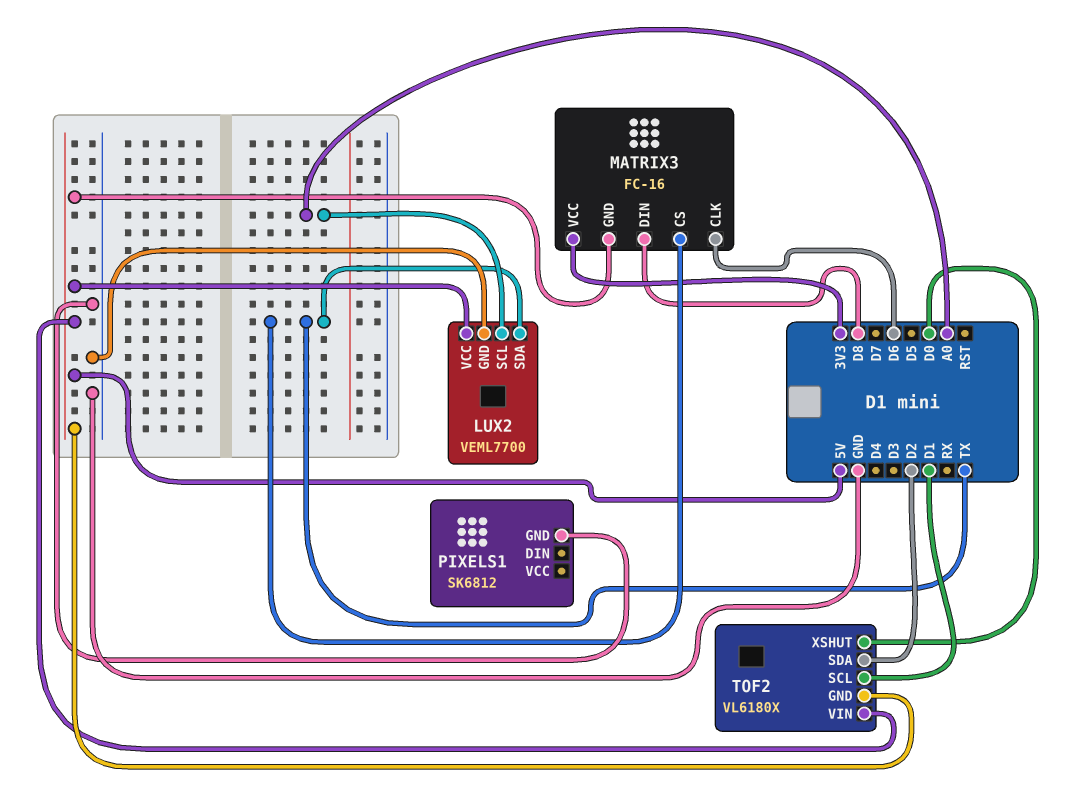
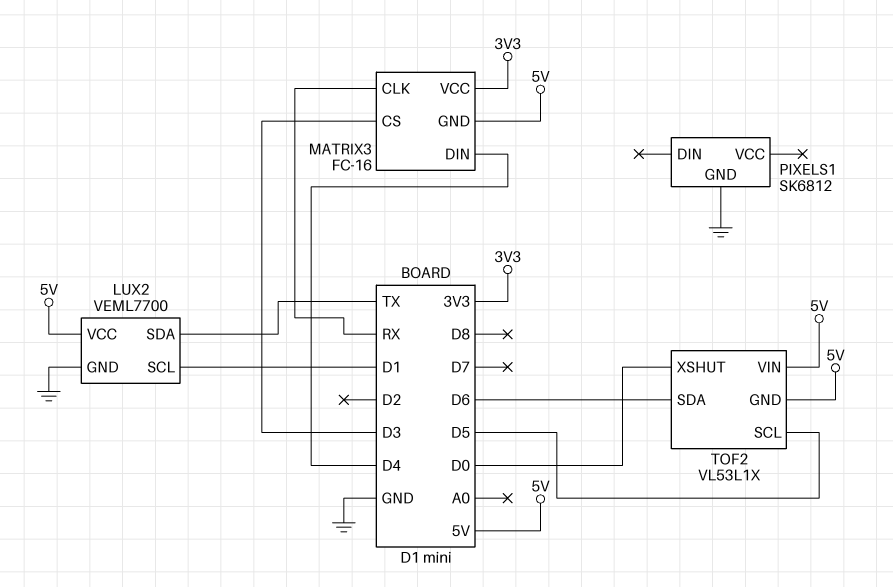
LUX2 pin SCL: A0 -> D1
MATRIX3 pin CLK: D6 -> RX
MATRIX3 pin CS: TX -> D3
MATRIX3 pin DIN: D8 -> D4
TOF2: VL6180X -> VL53L1X
TOF2 pin SCL: D1 -> D5
TOF2 pin SDA: D2 -> D6

